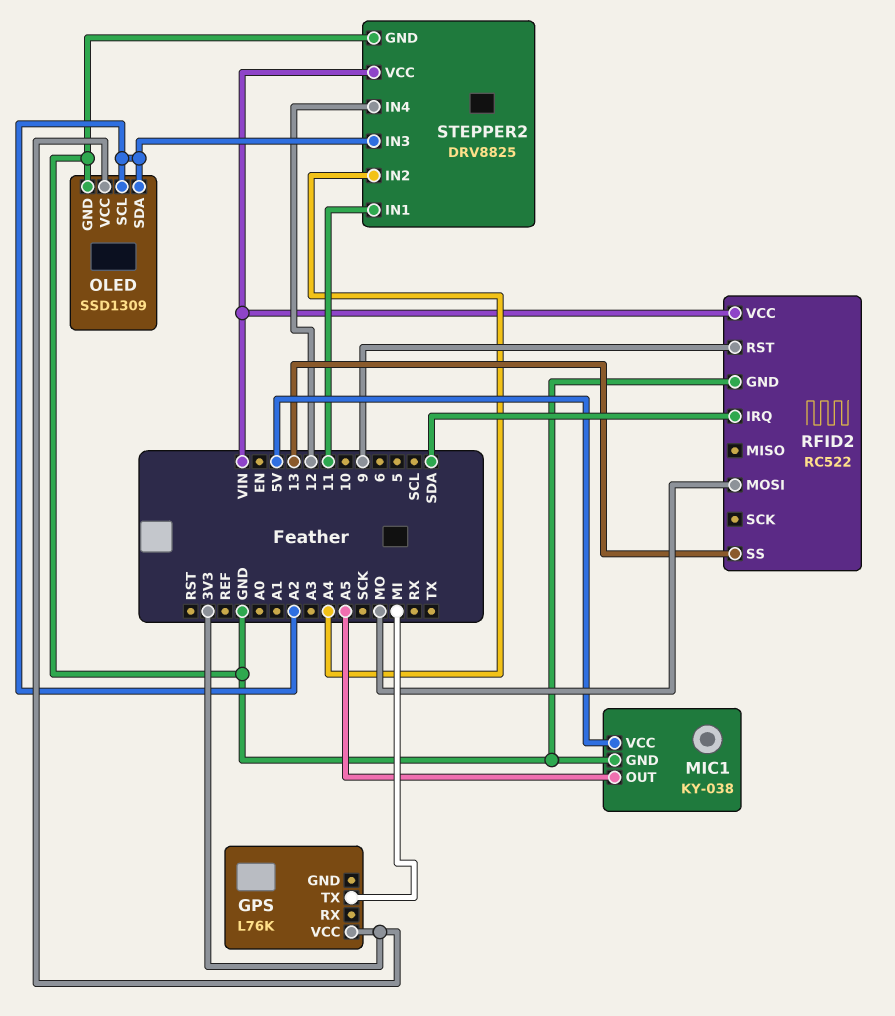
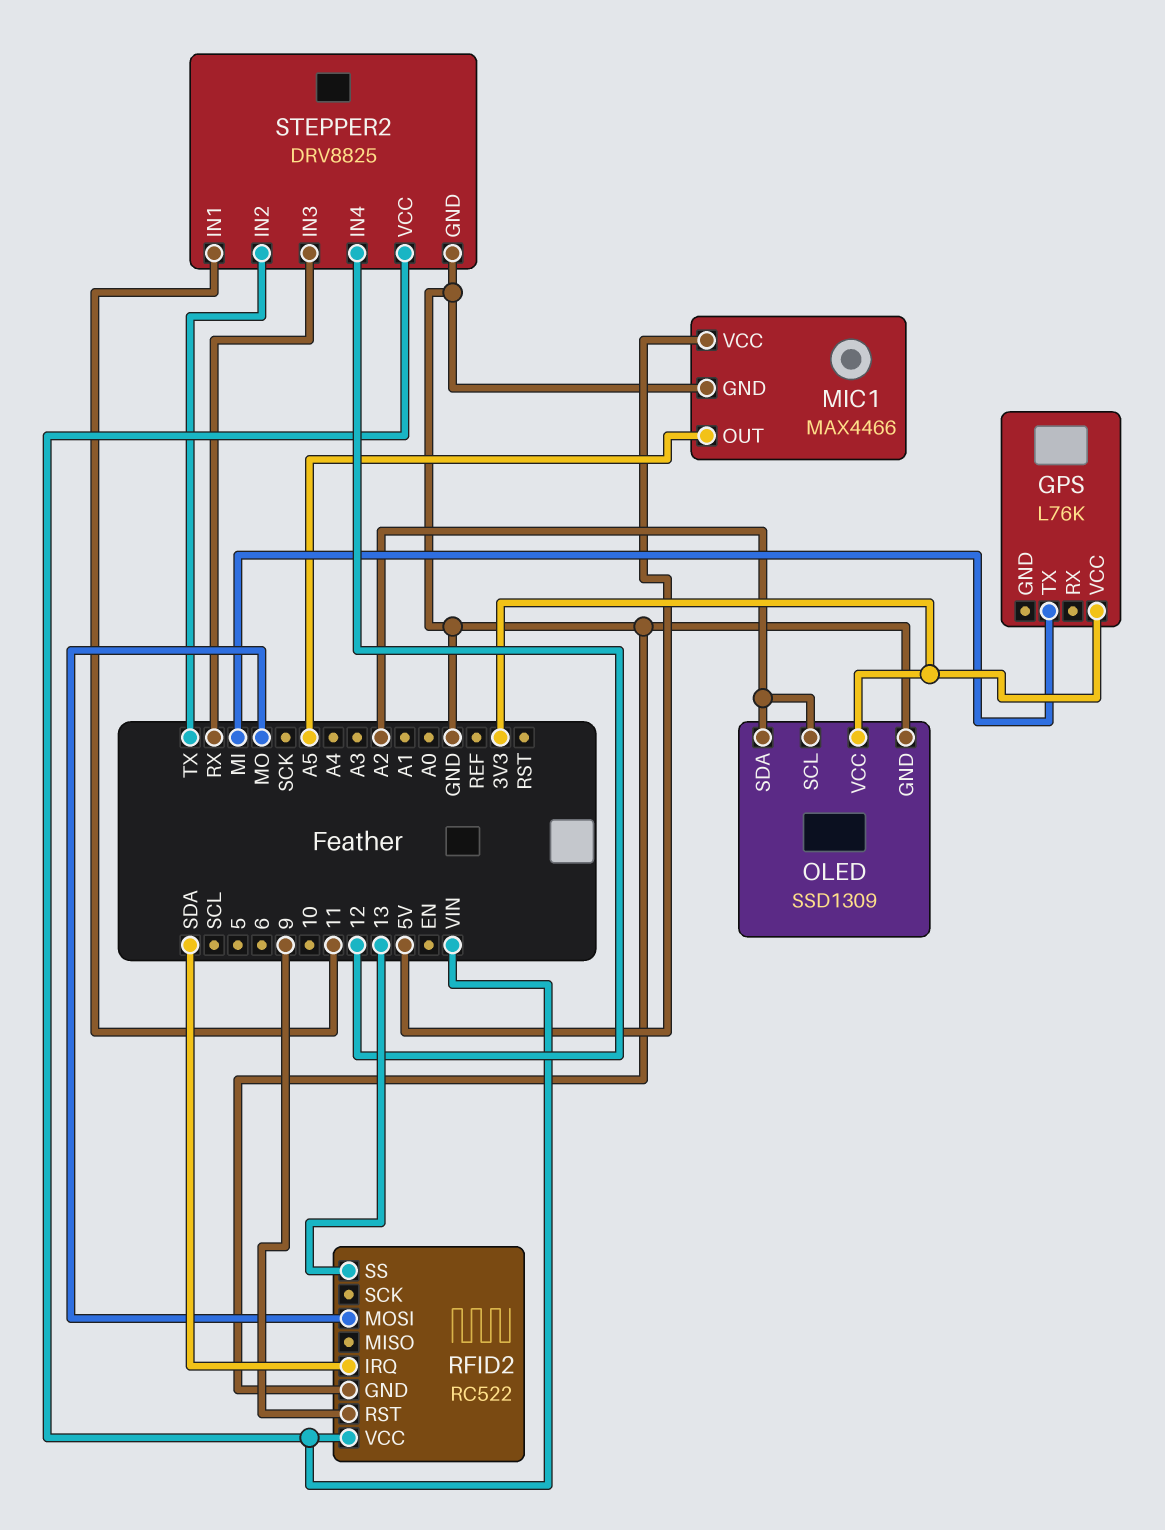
MIC1: KY-038 -> MAX4466
STEPPER2 pin IN2: A4 -> TX
STEPPER2 pin IN3: A2 -> RX

